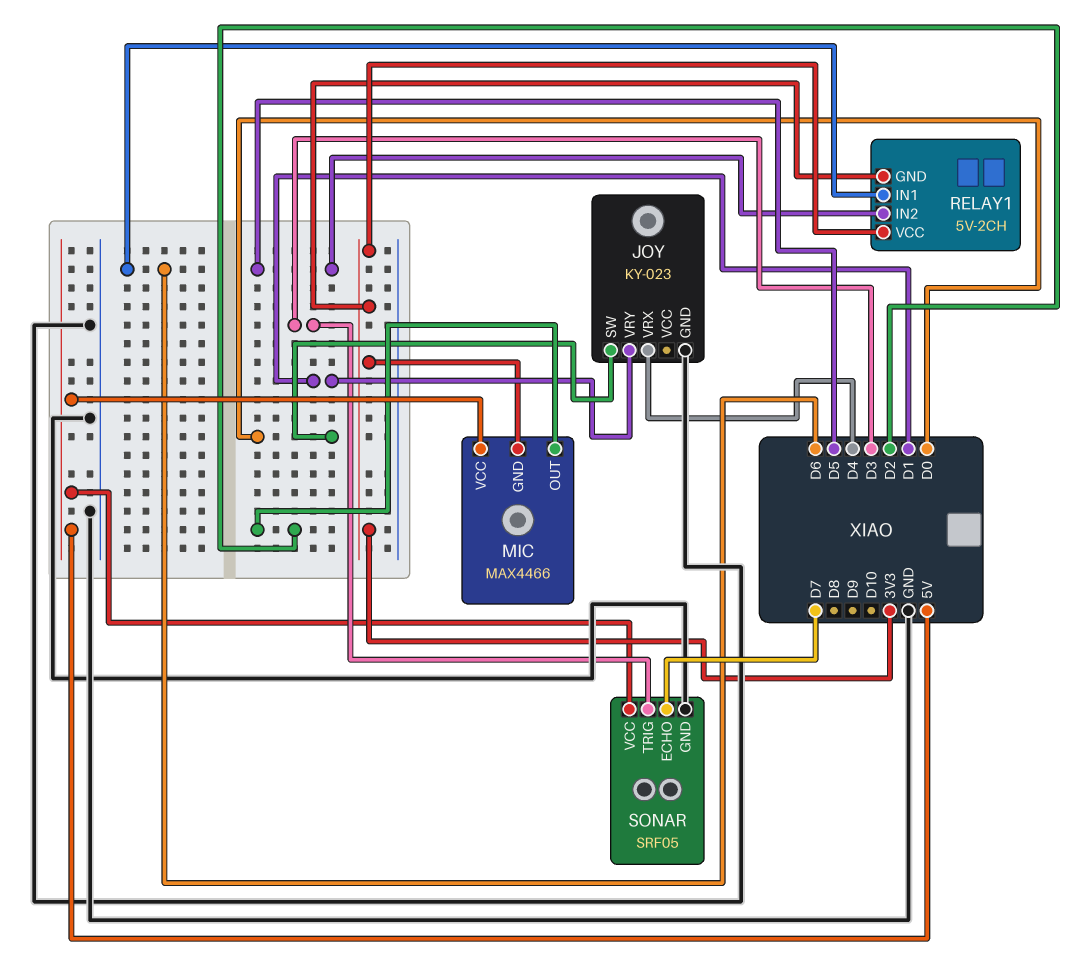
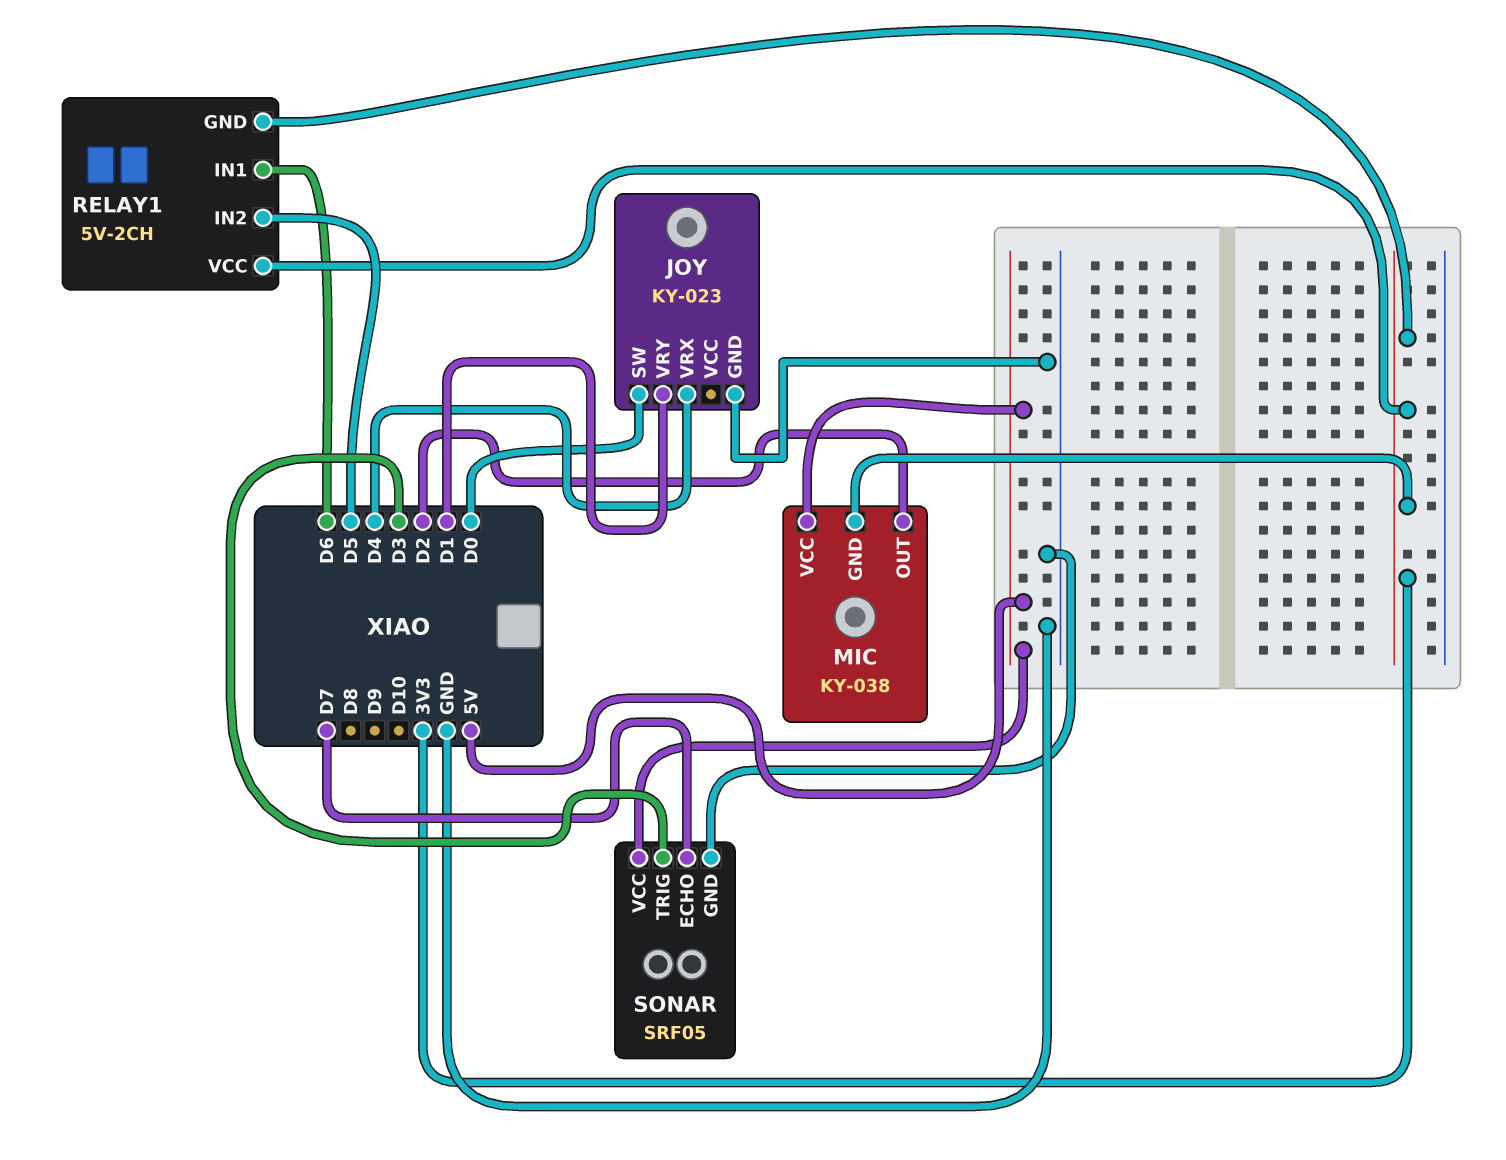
MIC: MAX4466 -> KY-038

